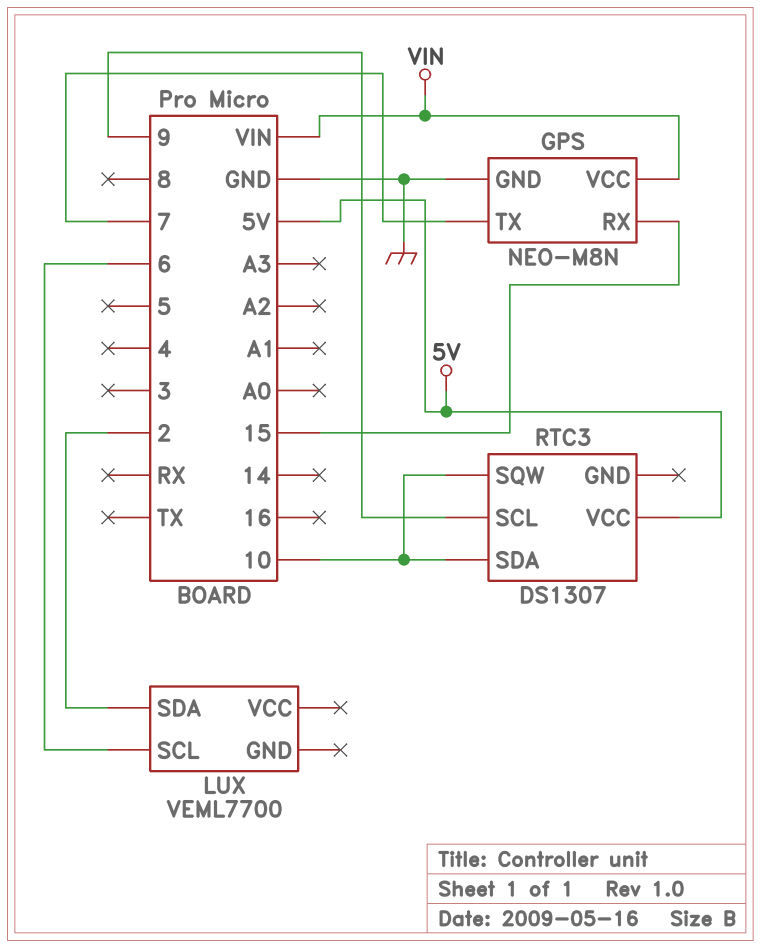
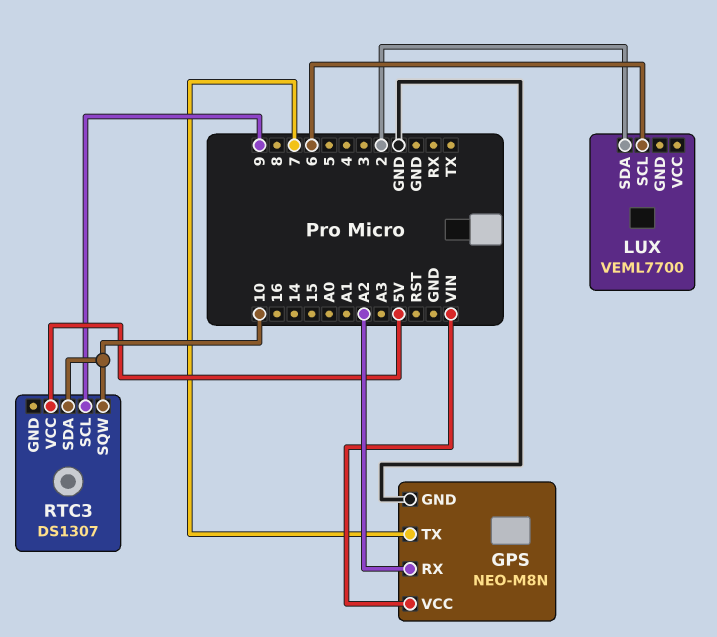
GPS pin RX: 15 -> A2

